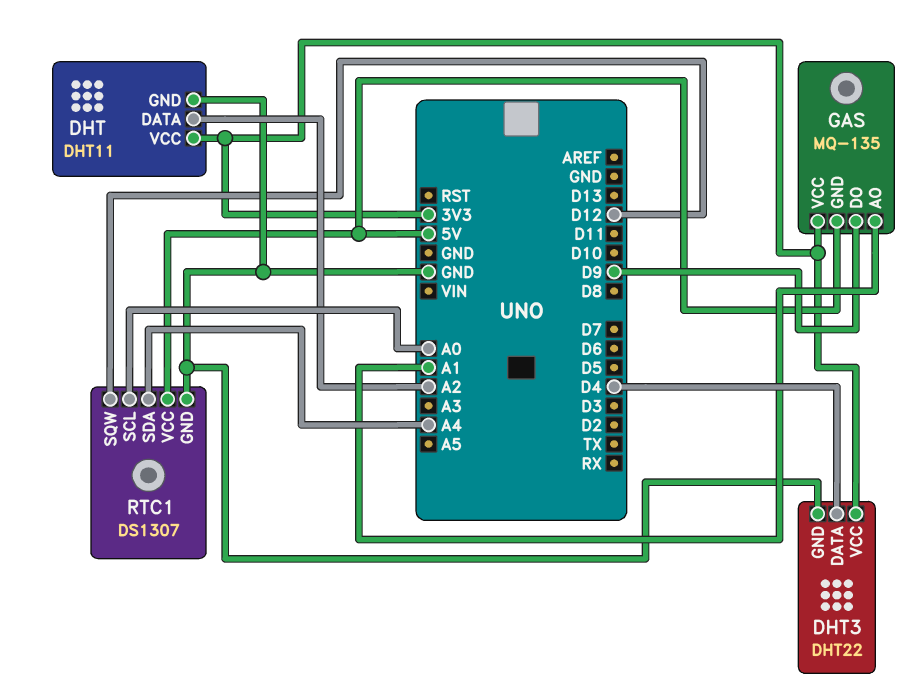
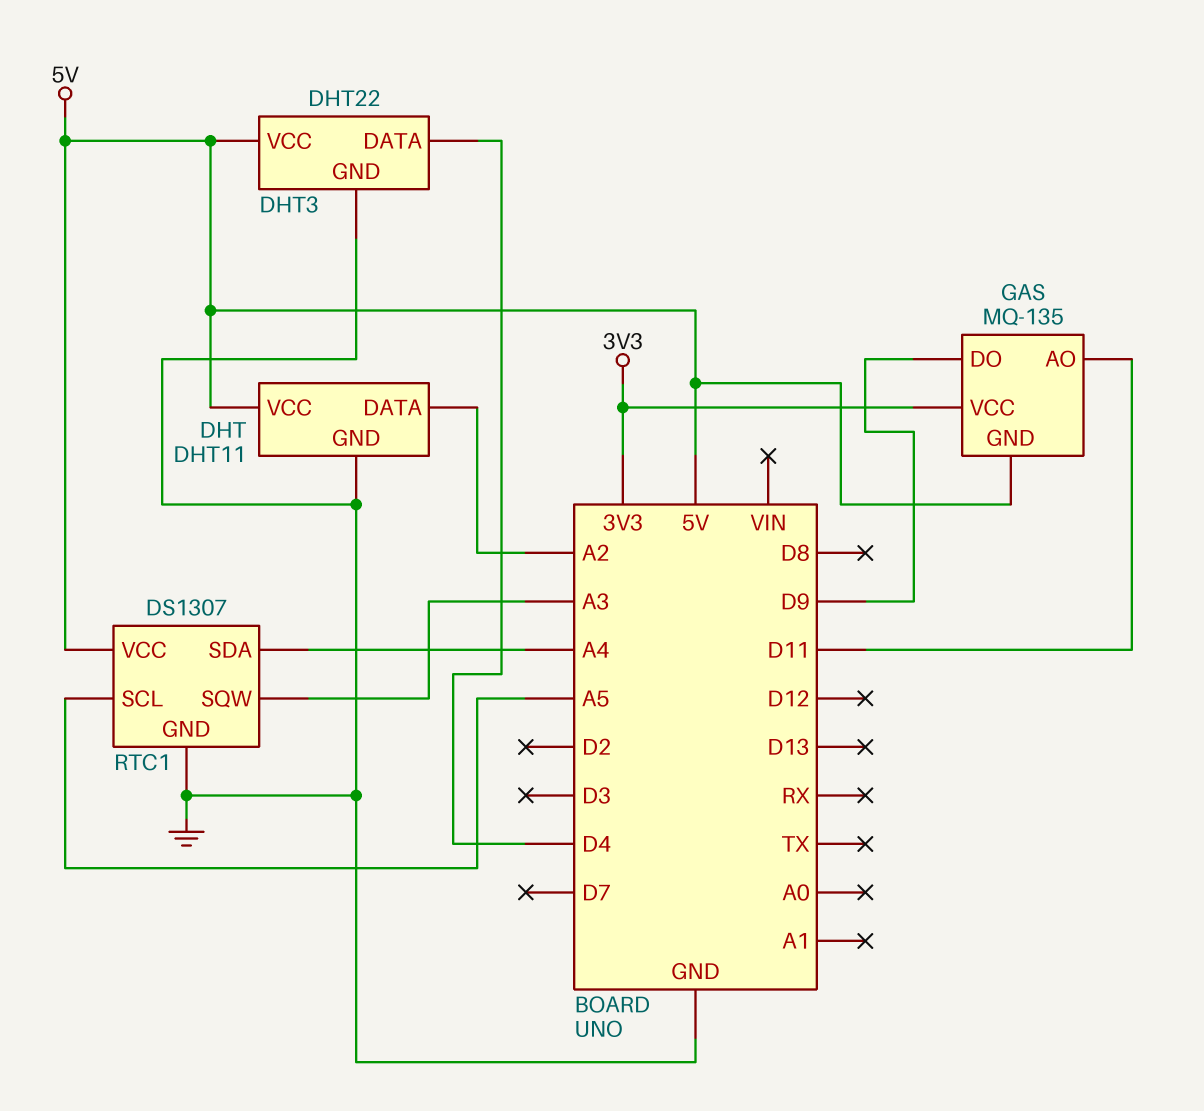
DHT pin VCC: 3V3 -> 5V
DHT3 pin VCC: 3V3 -> 5V
GAS pin AO: A1 -> D11
RTC1 pin SCL: A0 -> A5
RTC1 pin SQW: D12 -> A3

